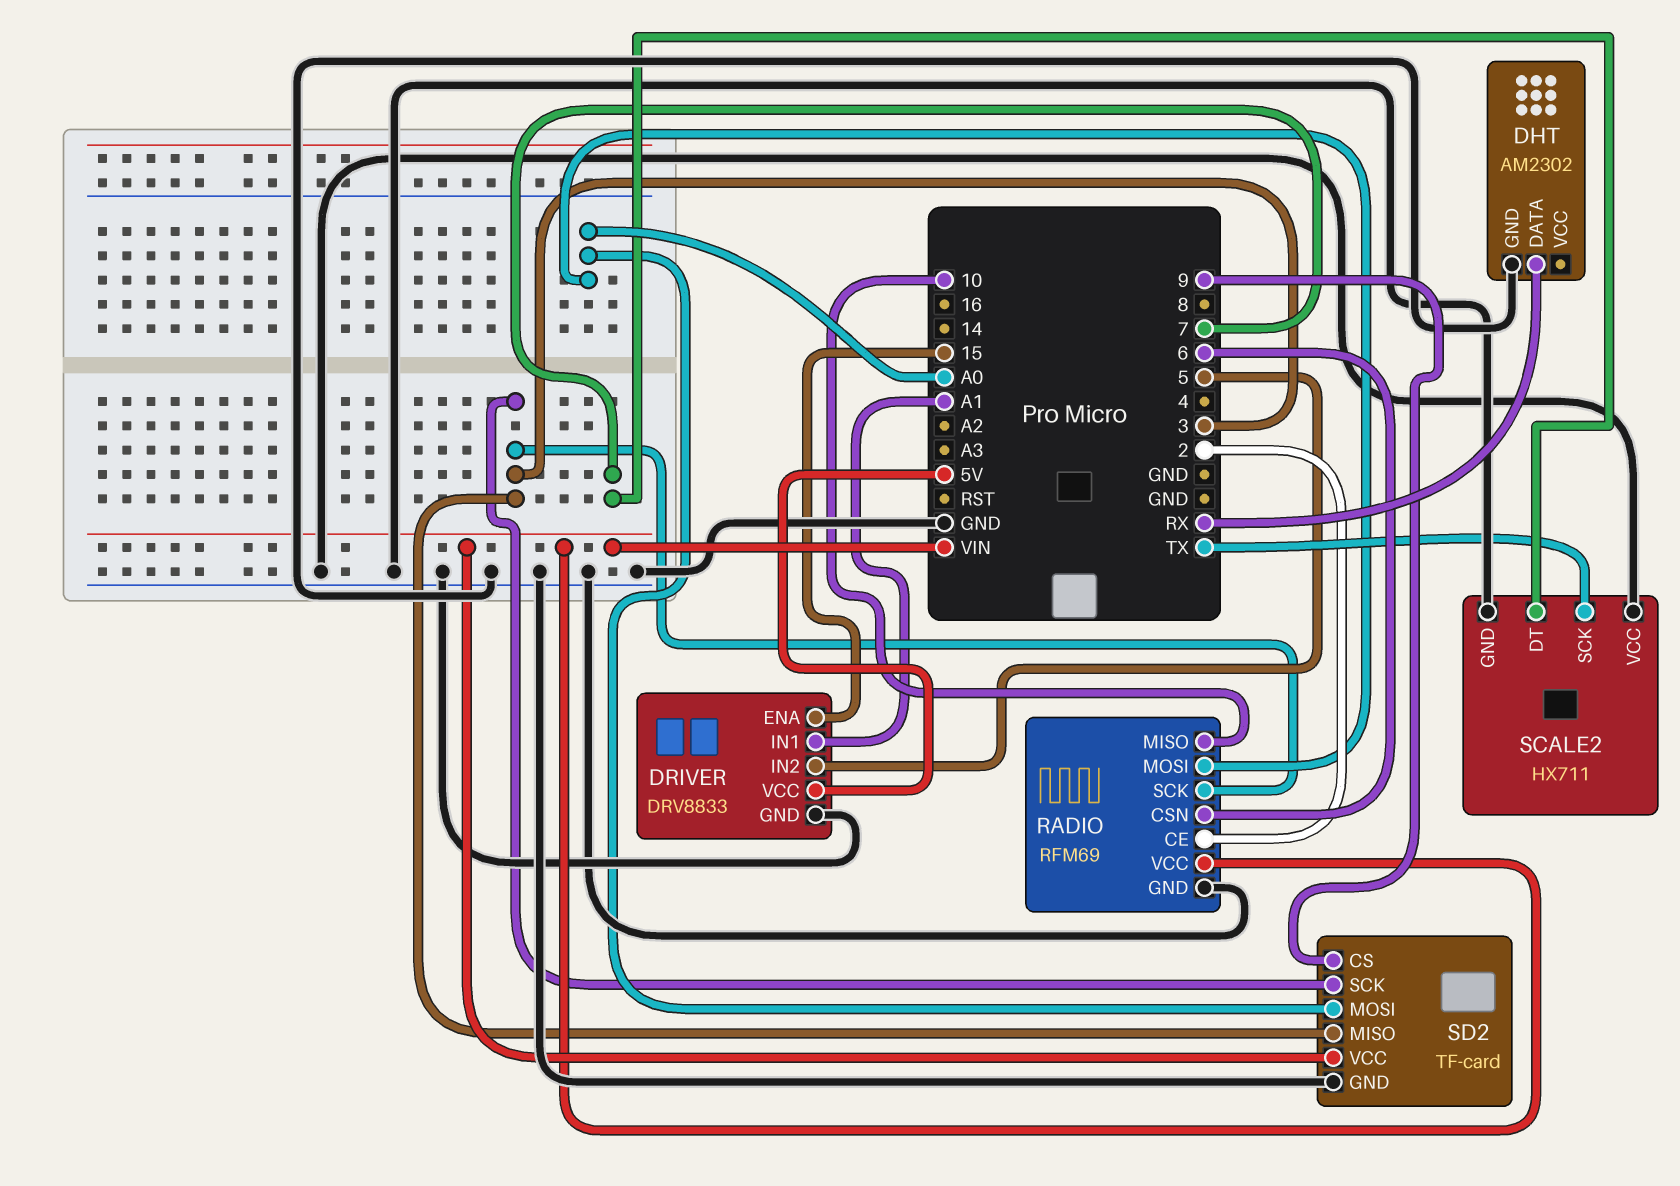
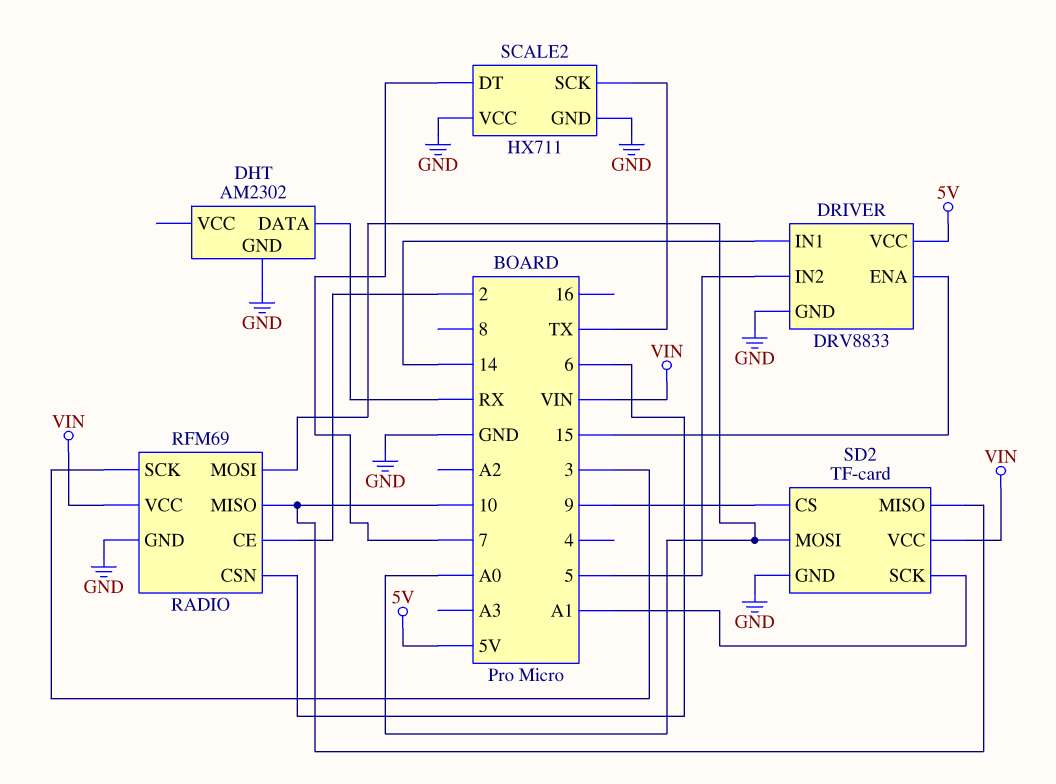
DRIVER pin IN1: A1 -> 14
SD2 pin MISO: 3 -> 10
SD2 pin SCK: 3 -> A1

